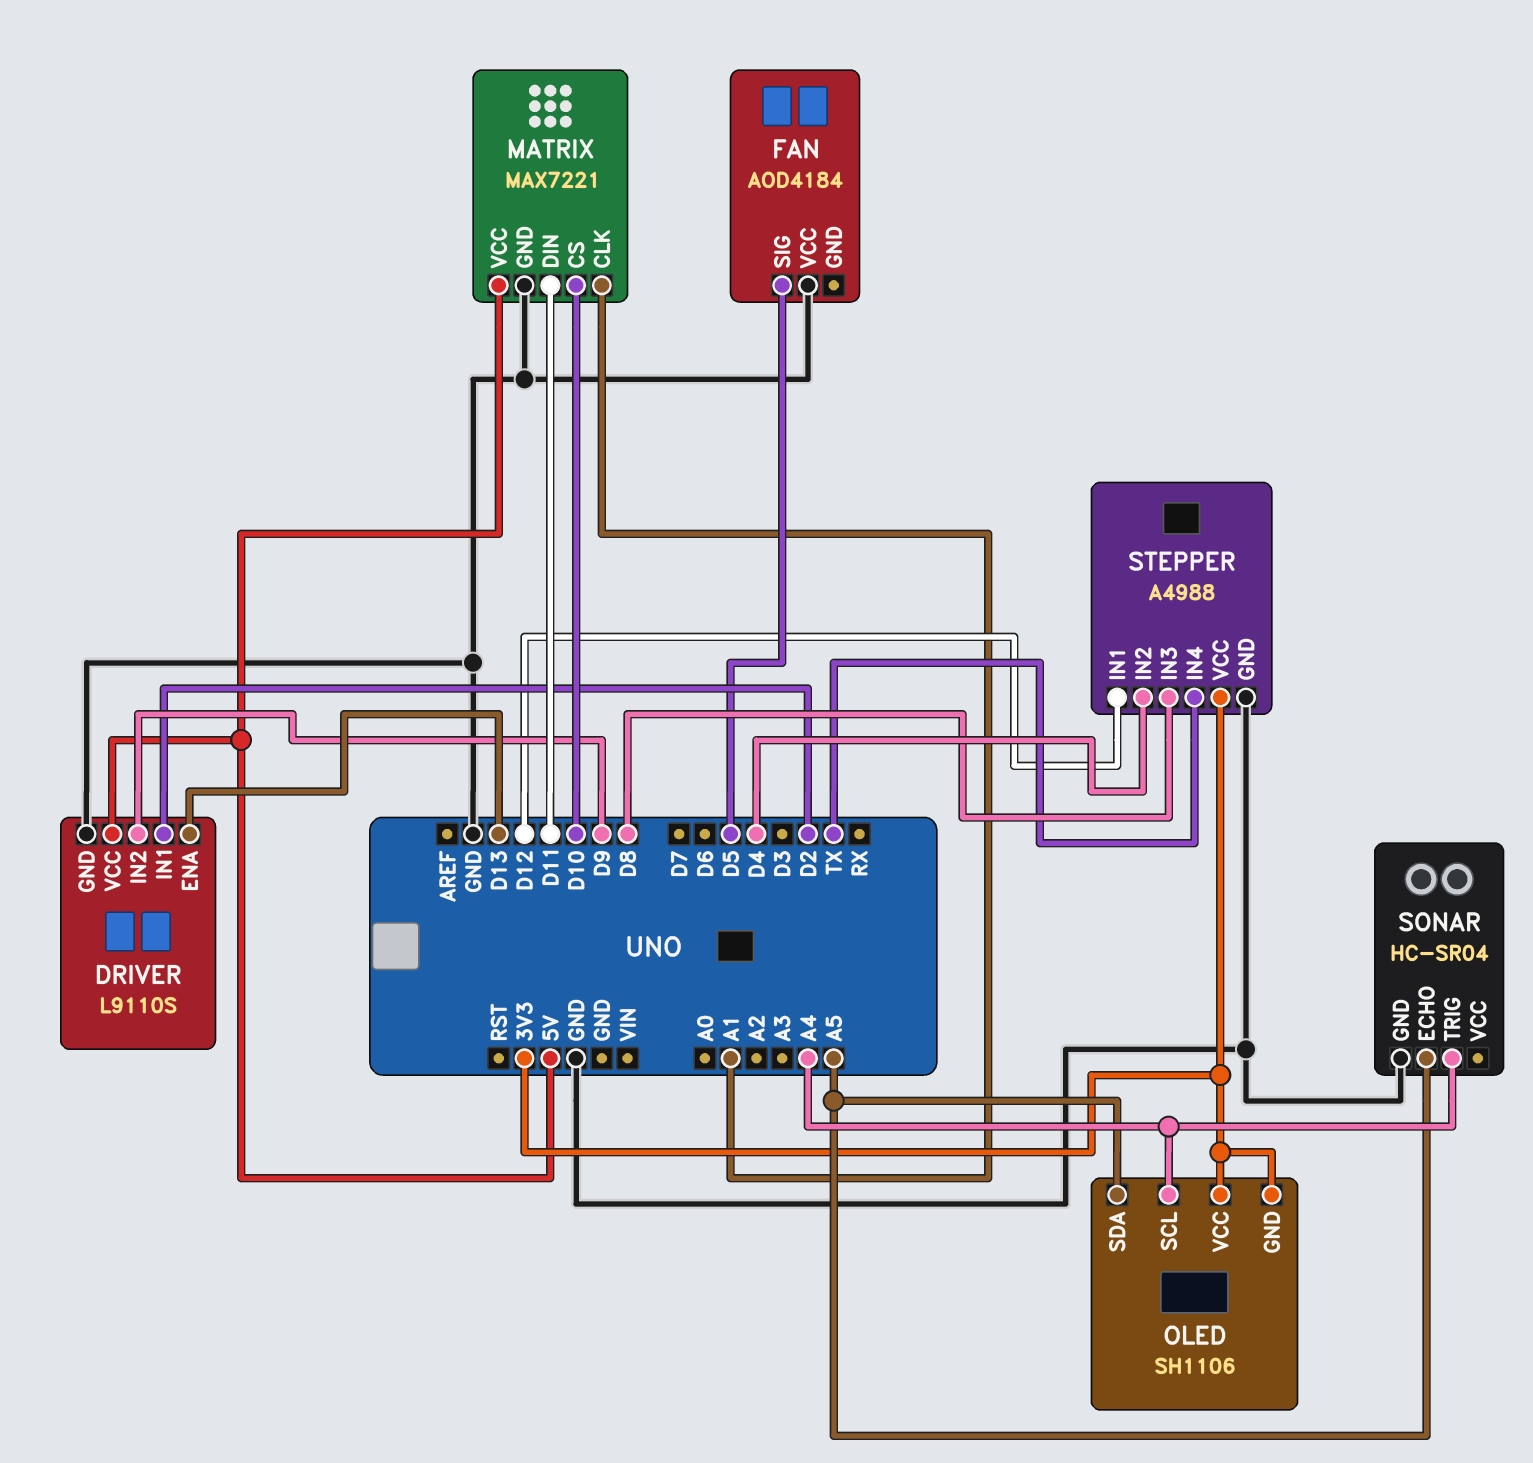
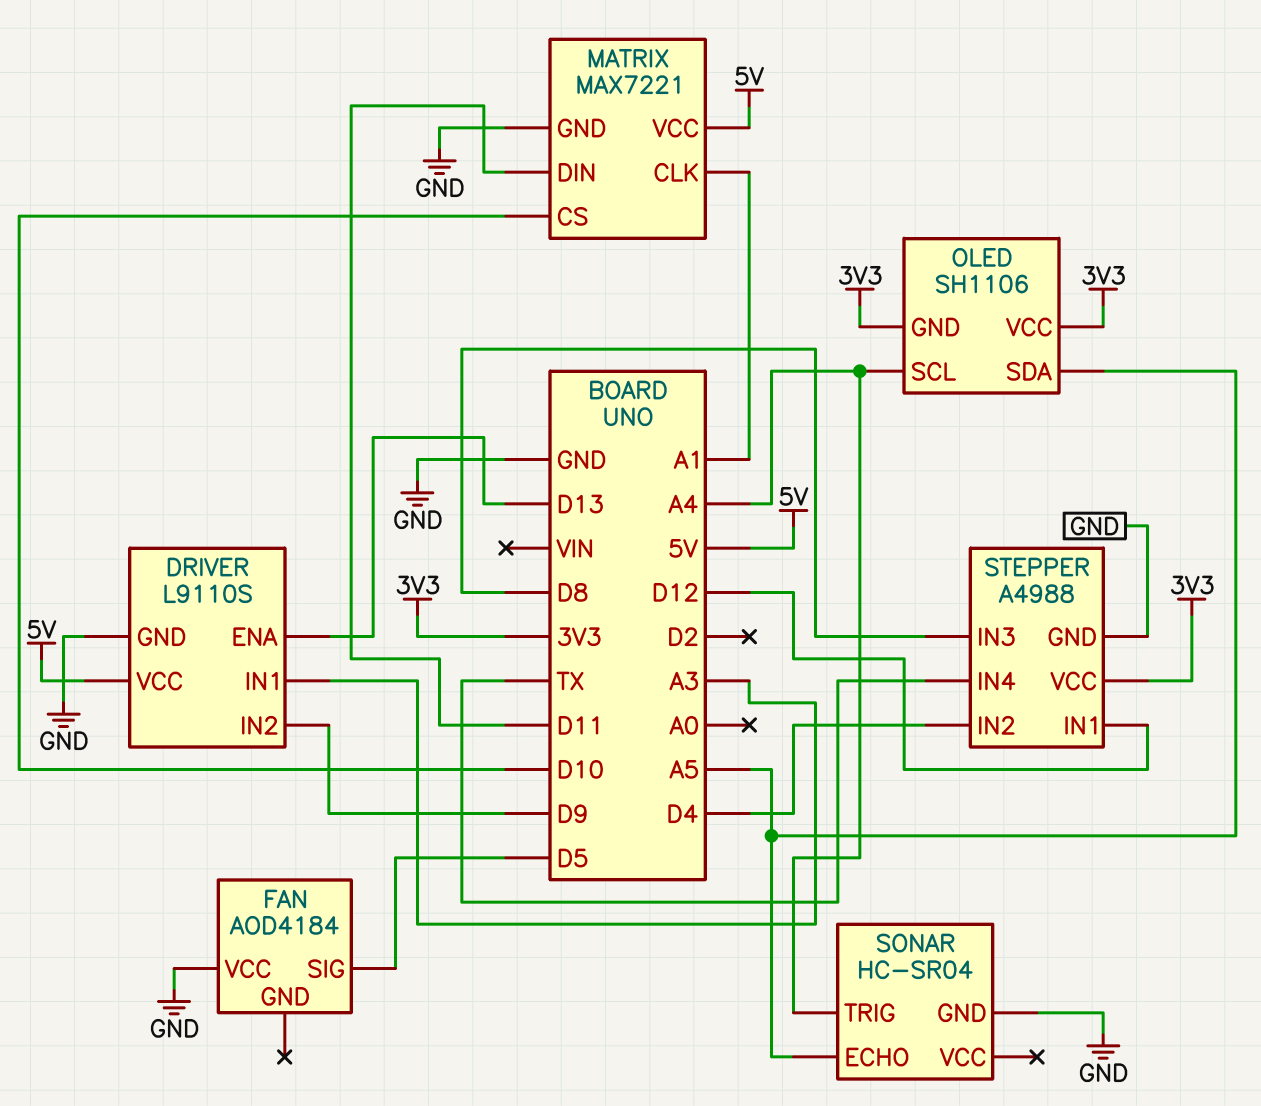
DRIVER pin IN1: D2 -> A3

